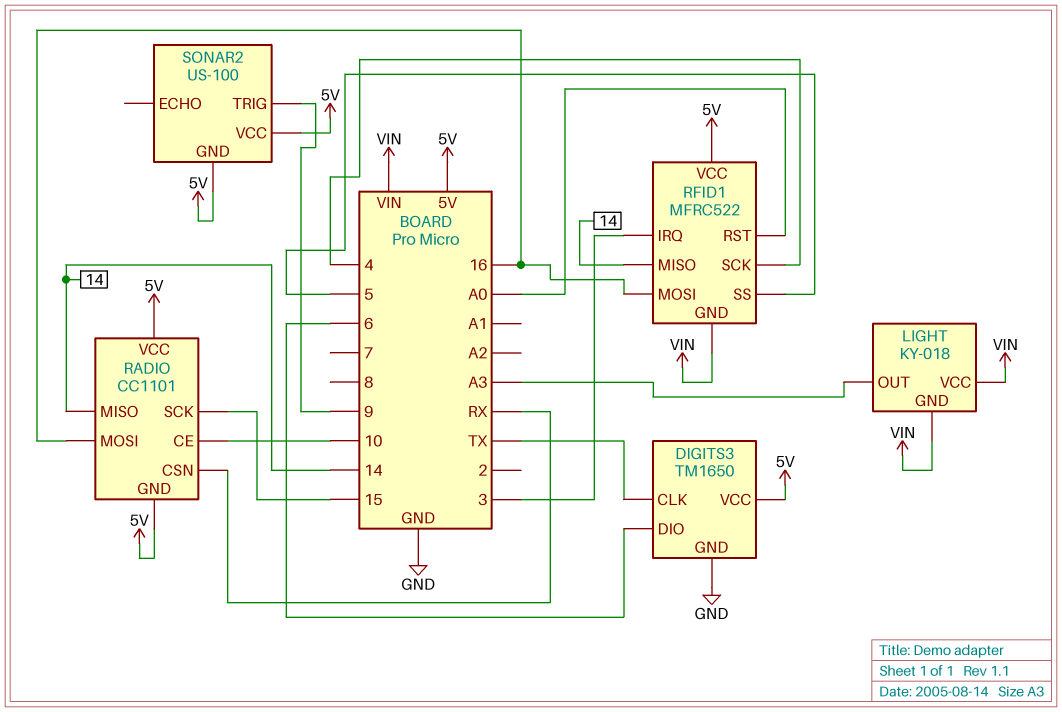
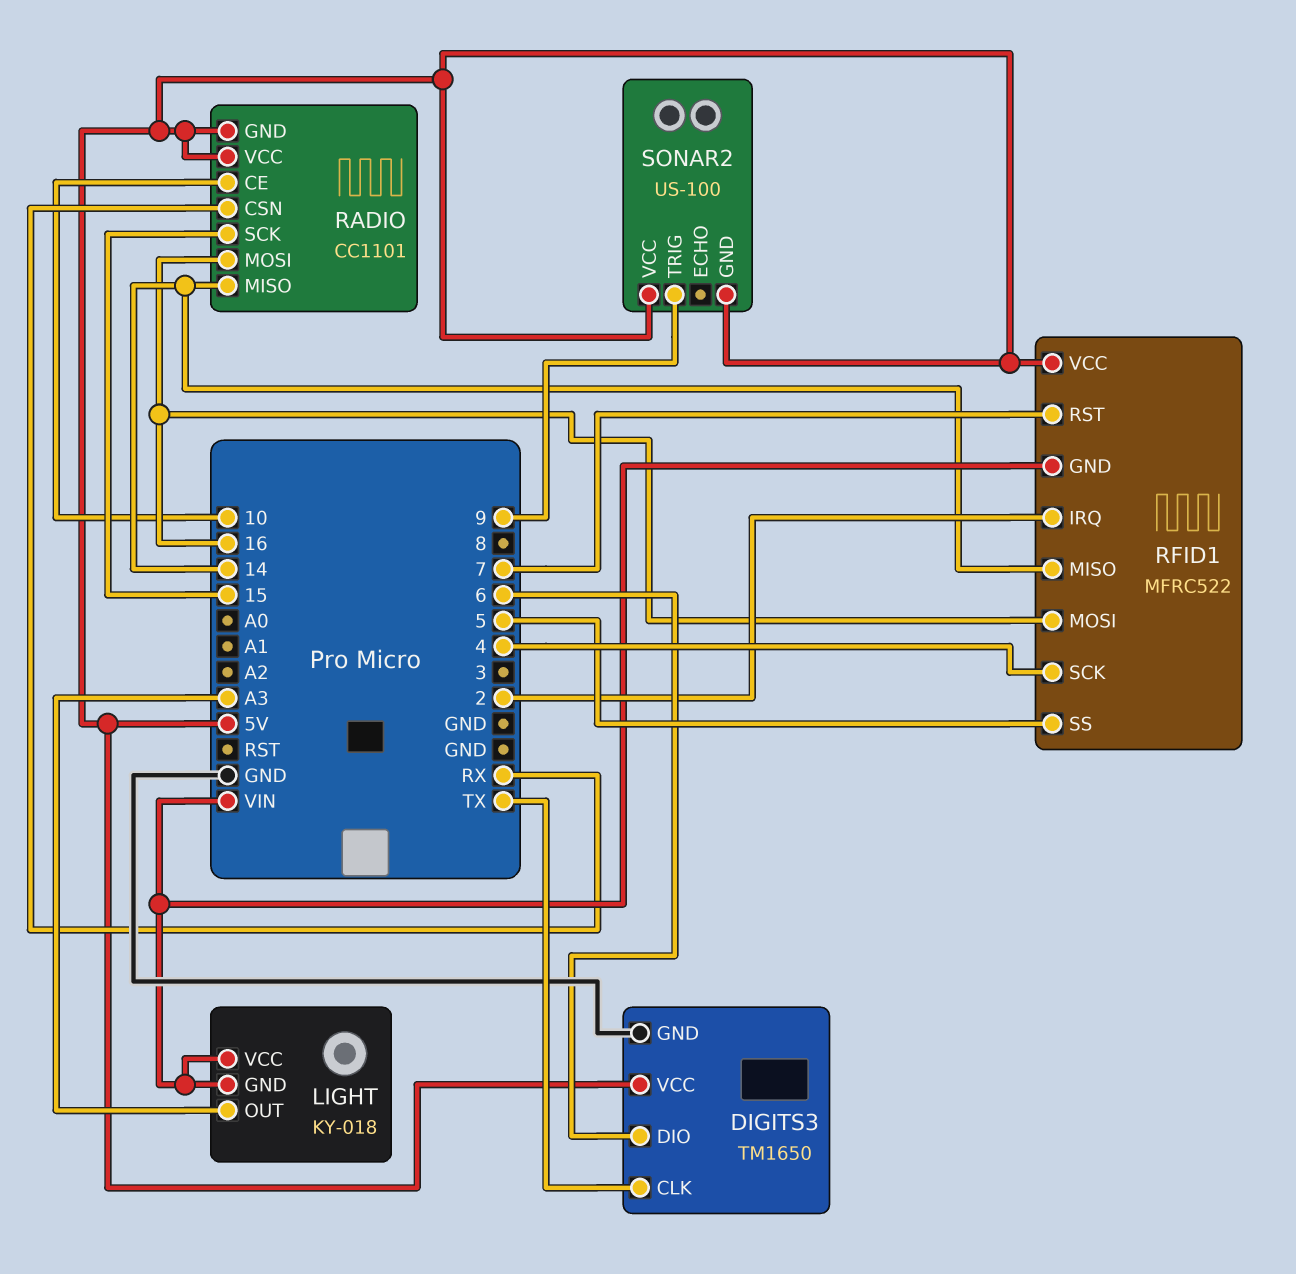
RFID1 pin IRQ: 3 -> 2
RFID1 pin RST: A0 -> 7

